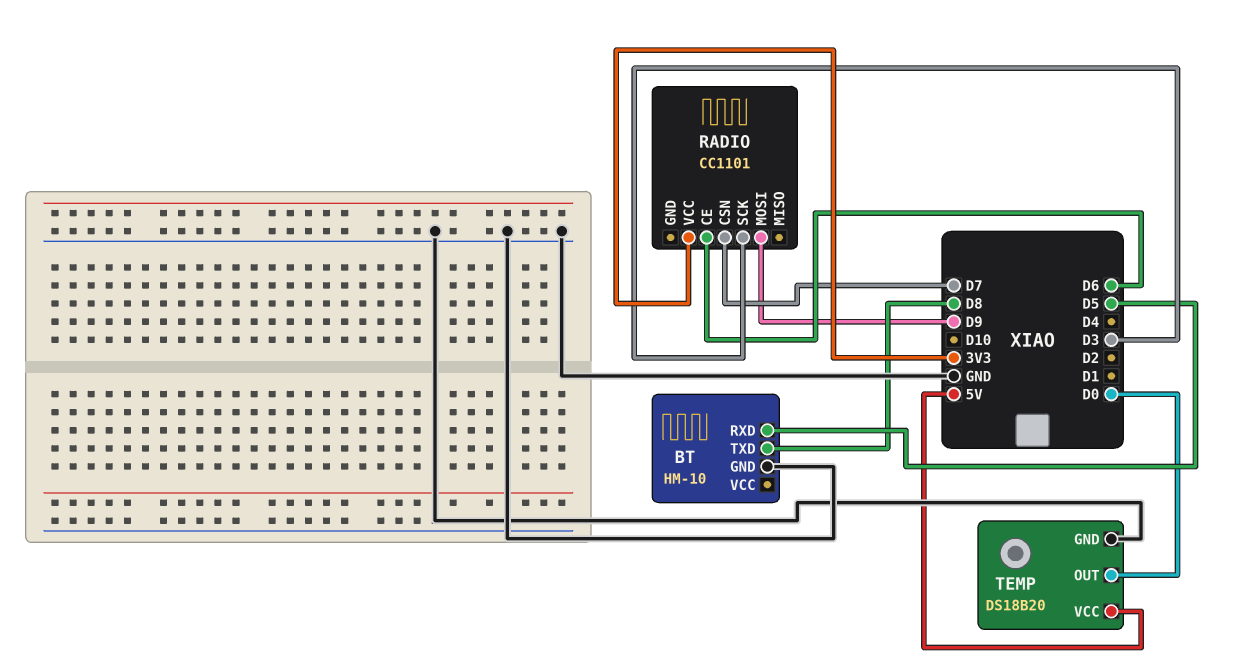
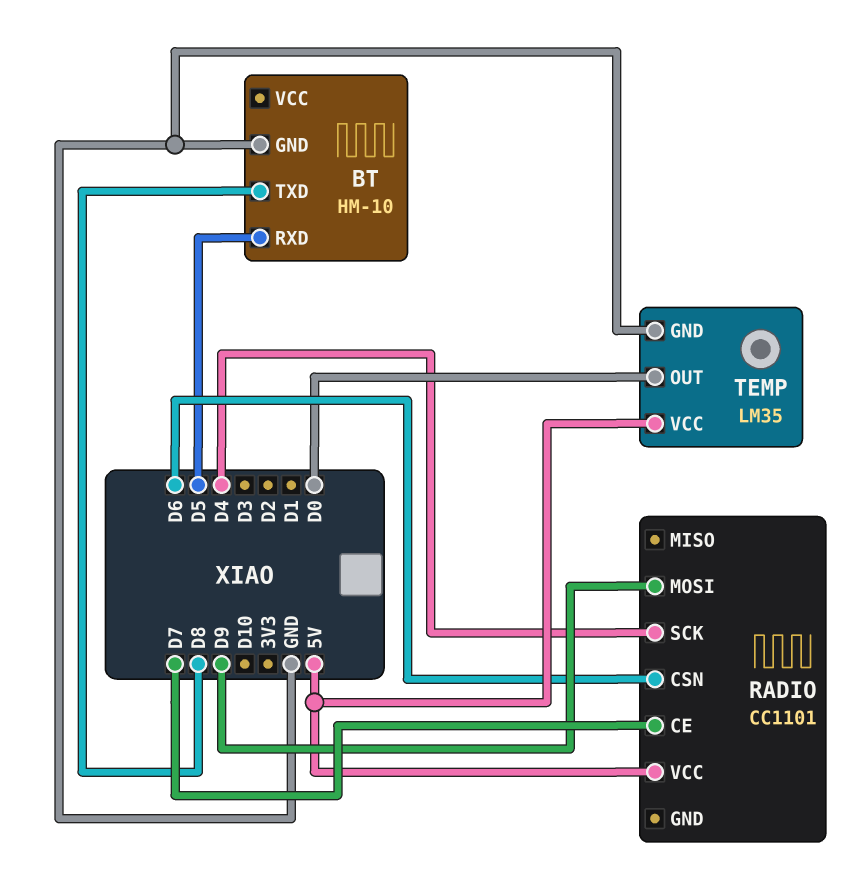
RADIO pin CE: D6 -> D7
RADIO pin CSN: D7 -> D6
RADIO pin SCK: D3 -> D4
RADIO pin VCC: 3V3 -> 5V
TEMP: DS18B20 -> LM35

